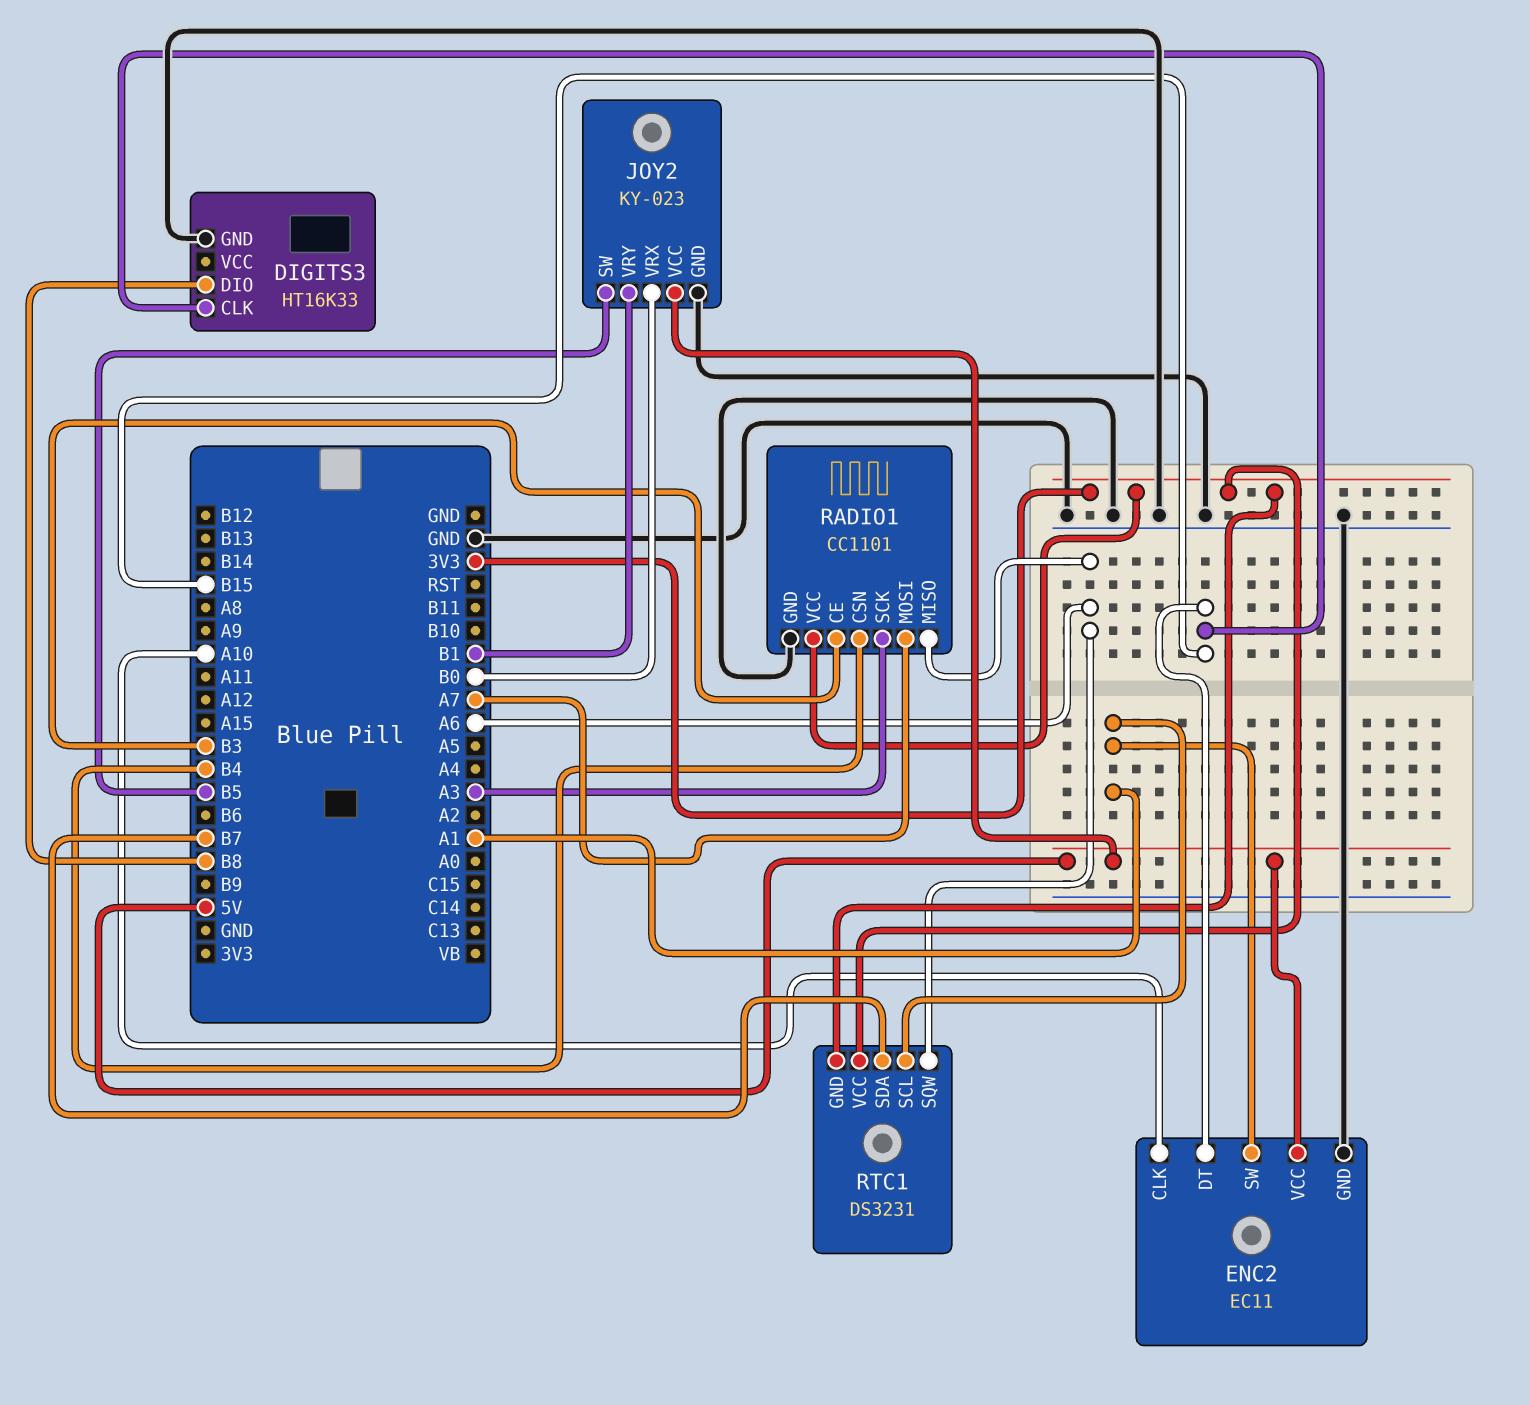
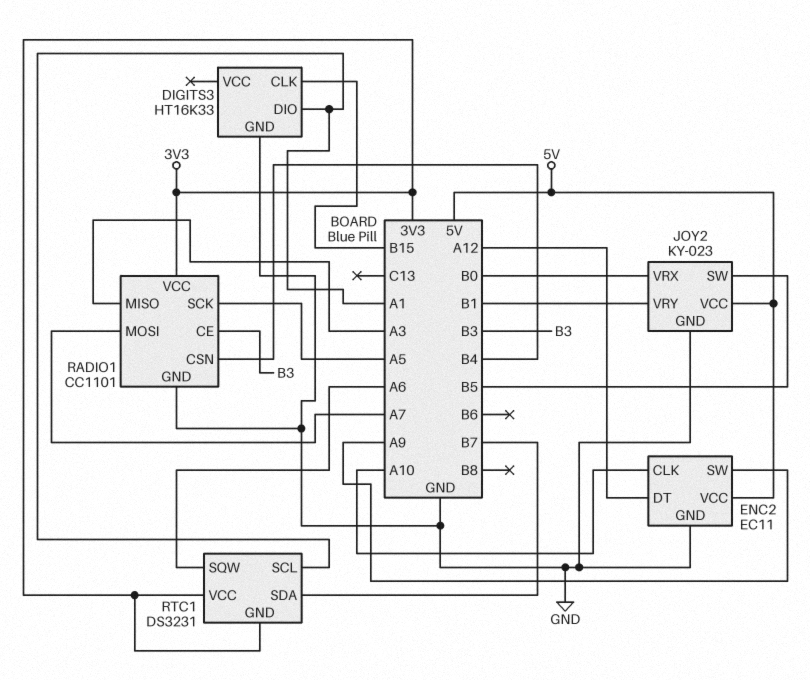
DIGITS3 pin DIO: B8 -> A1
ENC2 pin DT: B15 -> A12
ENC2 pin SW: A1 -> A9
RADIO1 pin MISO: A6 -> A3
RADIO1 pin SCK: A3 -> A5

